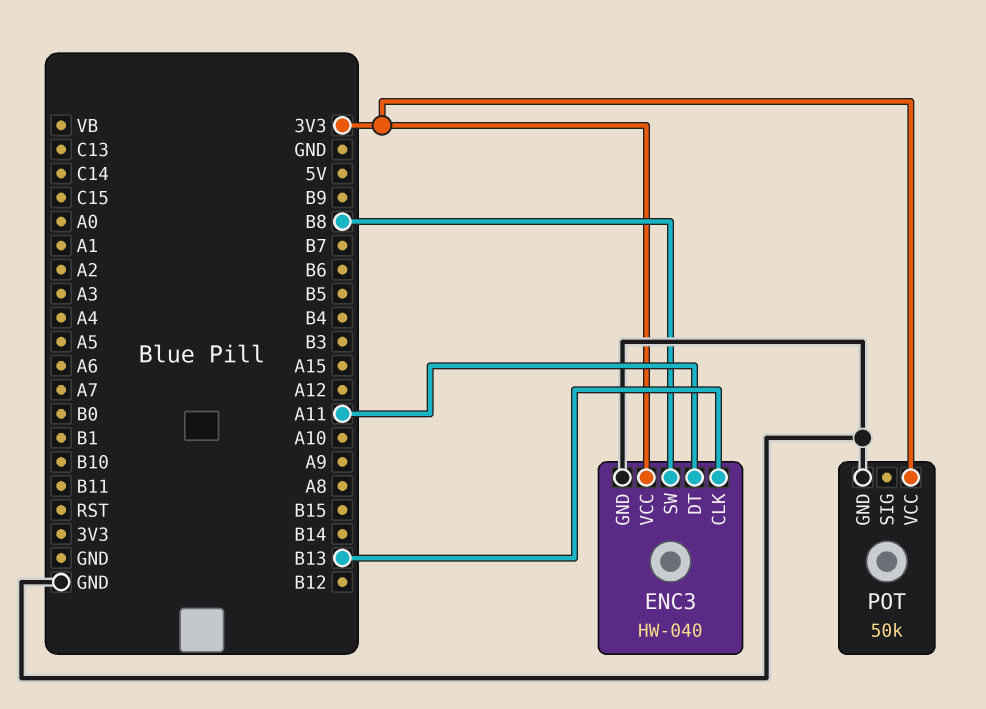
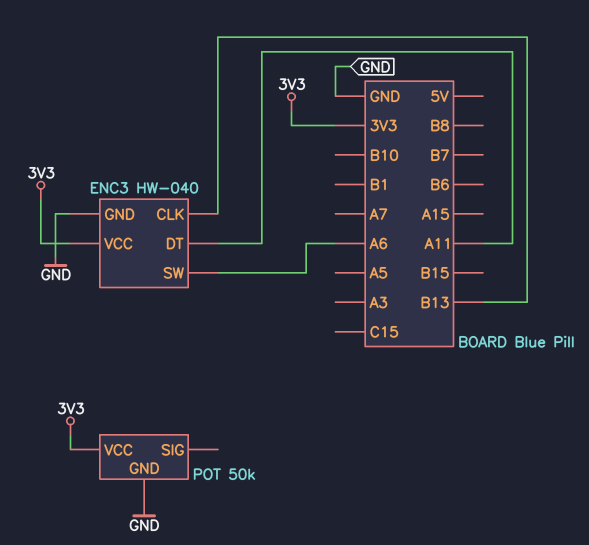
ENC3 pin SW: B8 -> A6

